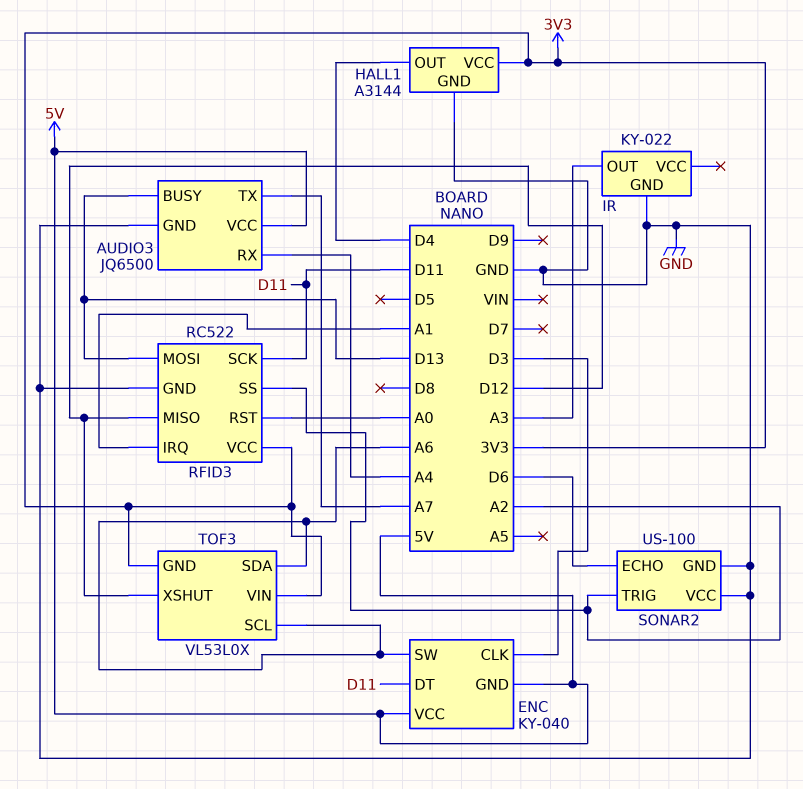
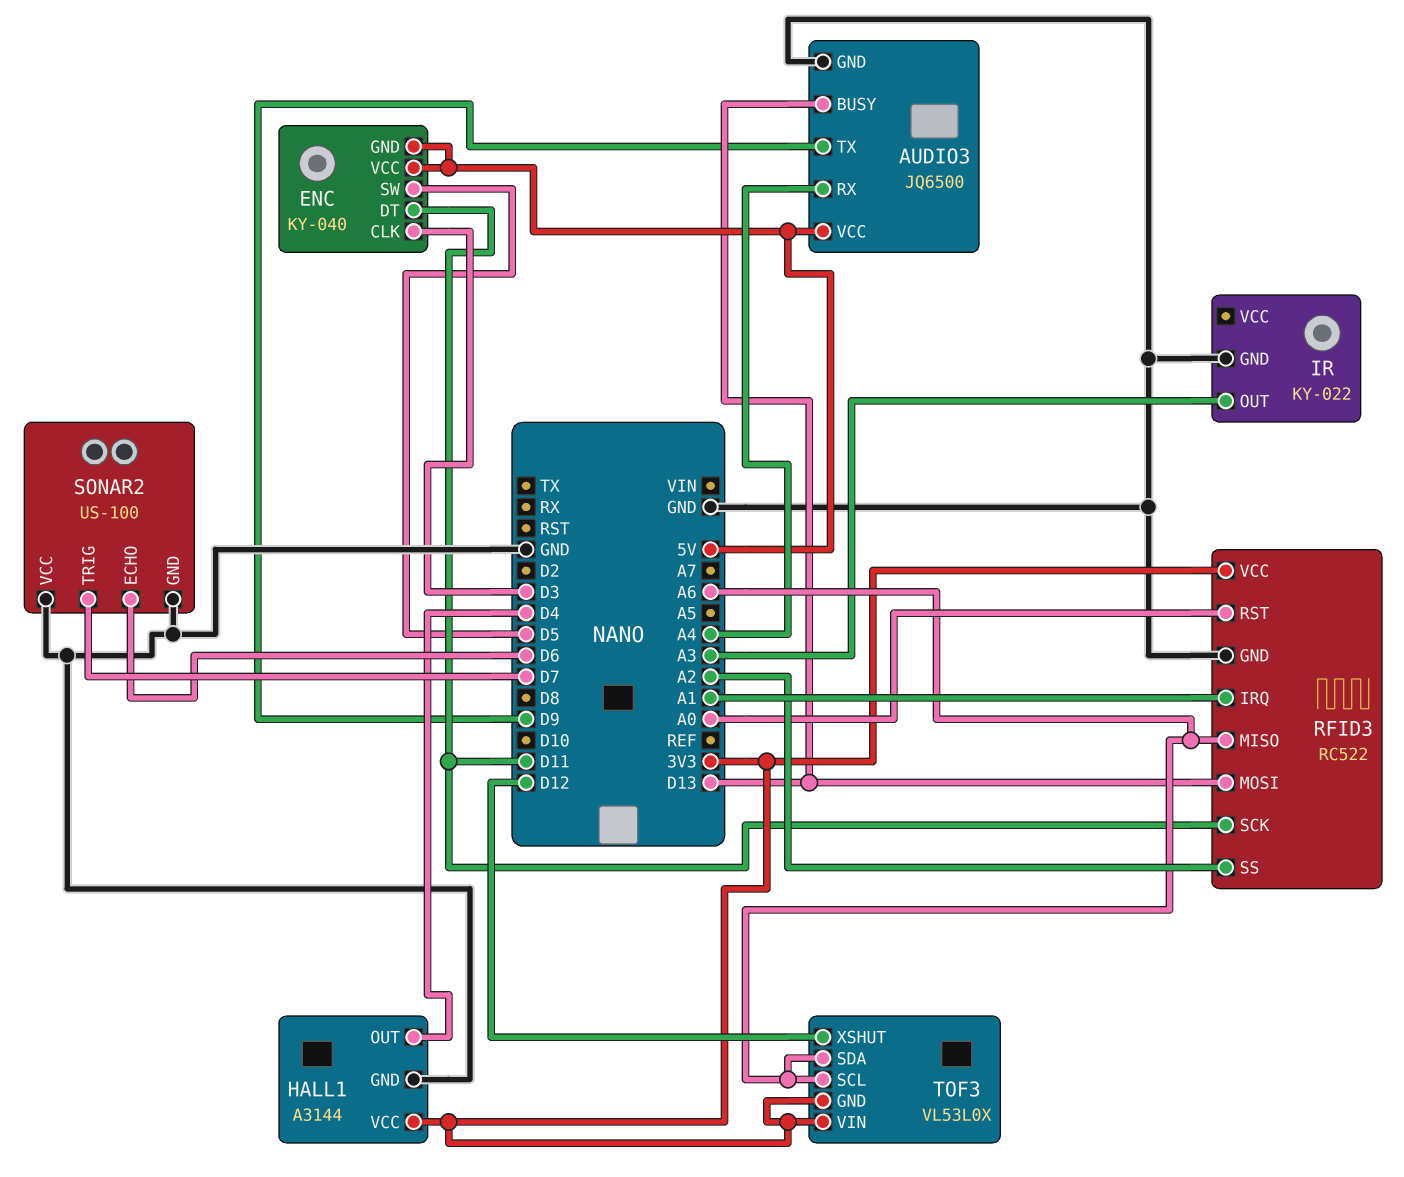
AUDIO3 pin TX: A7 -> D9
ENC pin SW: A6 -> D5
RFID3 pin MISO: D12 -> A6
SONAR2 pin TRIG: A2 -> D7

